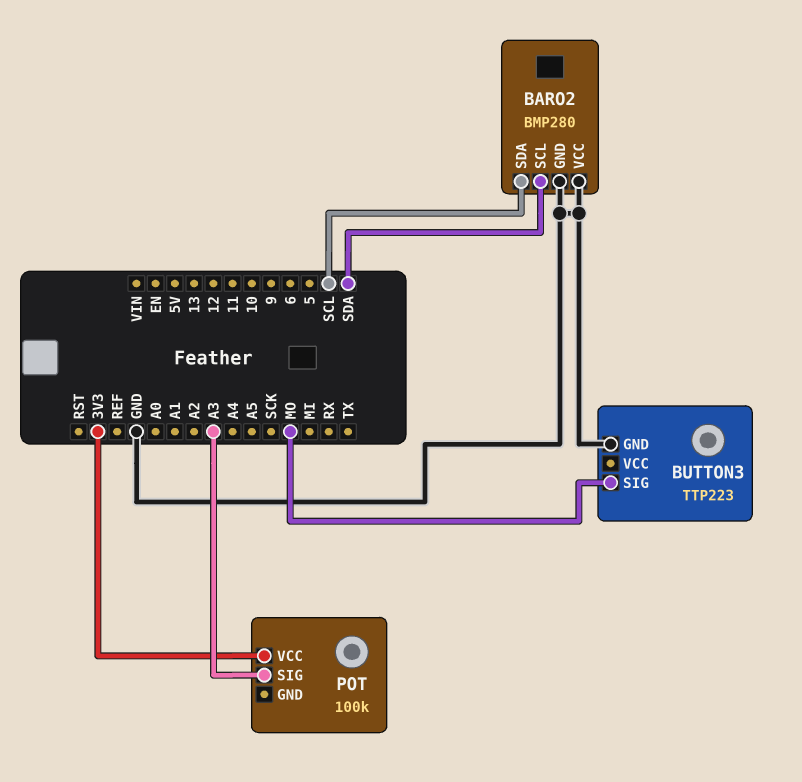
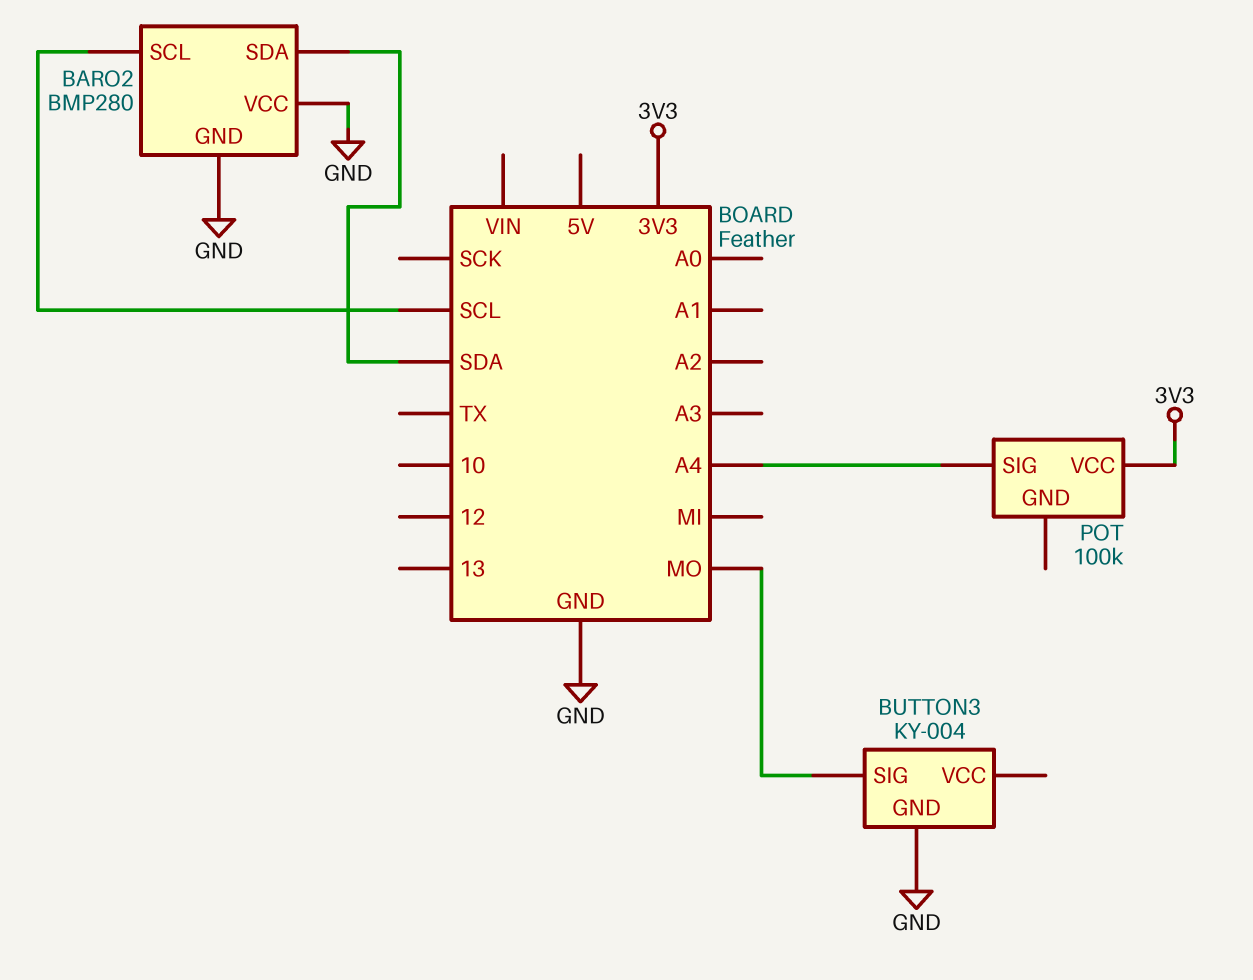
BARO2 pin SCL: SDA -> SCL
BARO2 pin SDA: SCL -> SDA
BUTTON3: TTP223 -> KY-004
POT pin SIG: A3 -> A4

